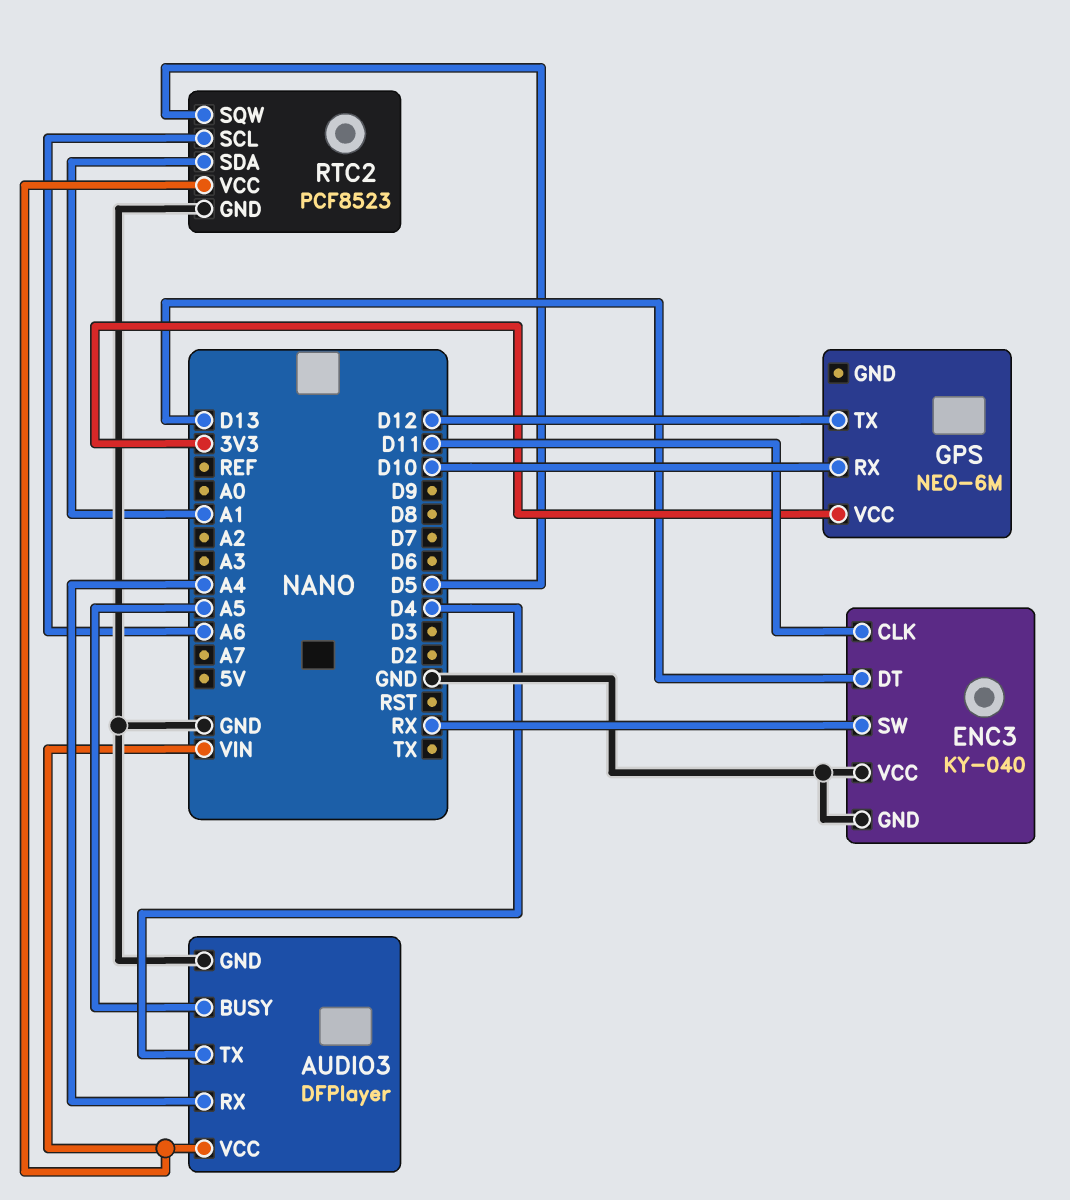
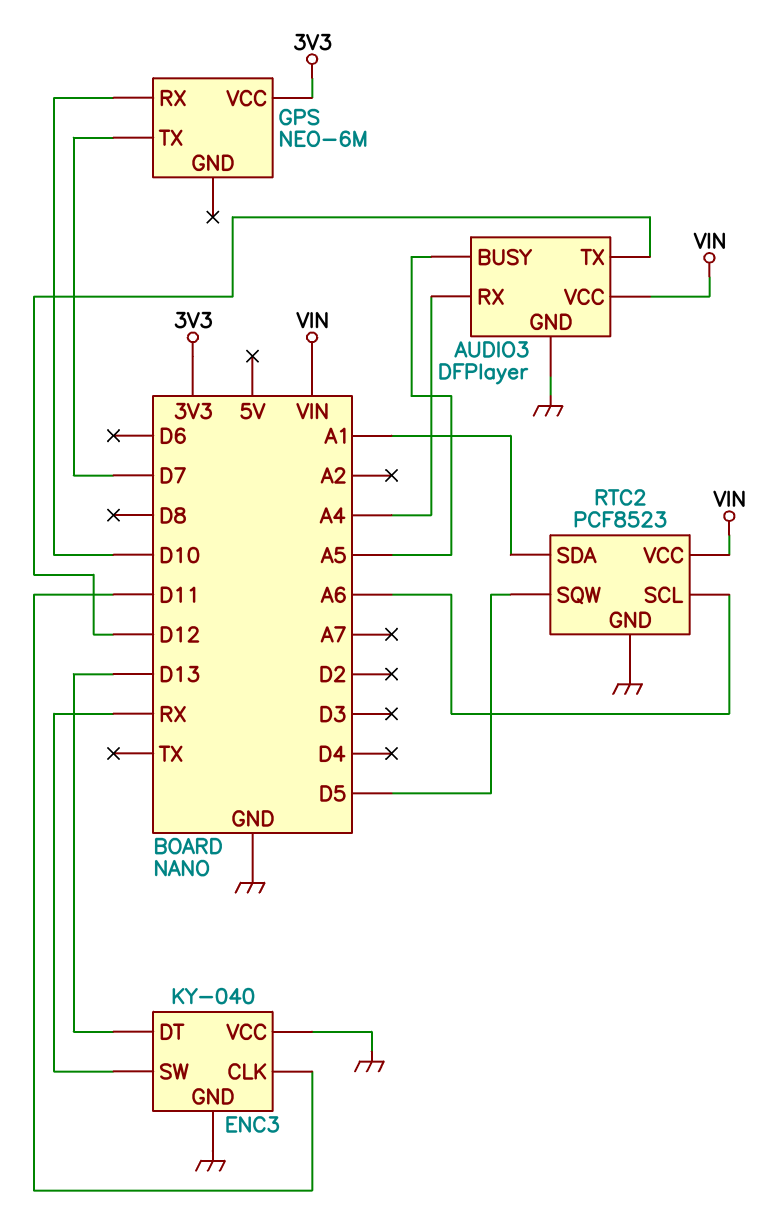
AUDIO3 pin TX: D4 -> D12
GPS pin TX: D12 -> D7

